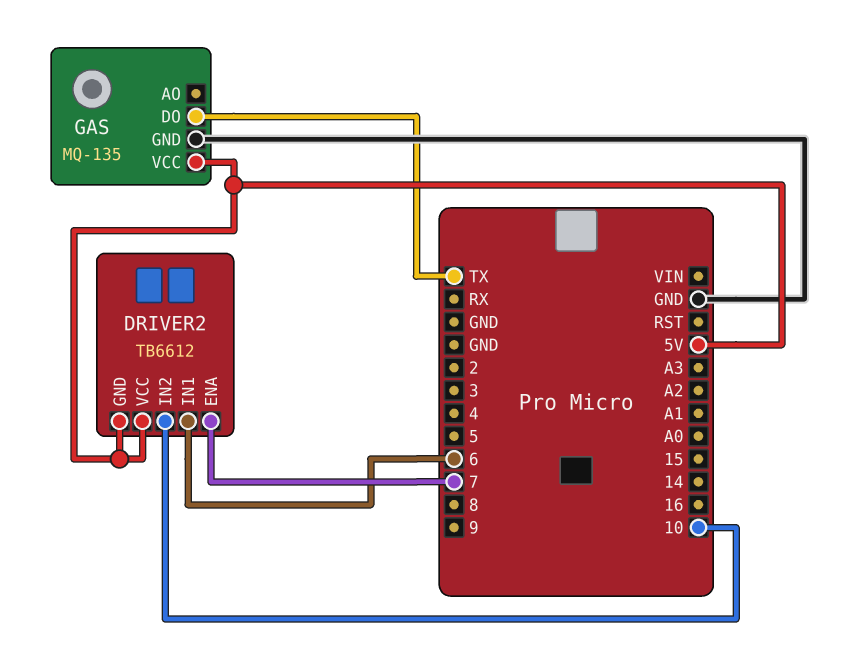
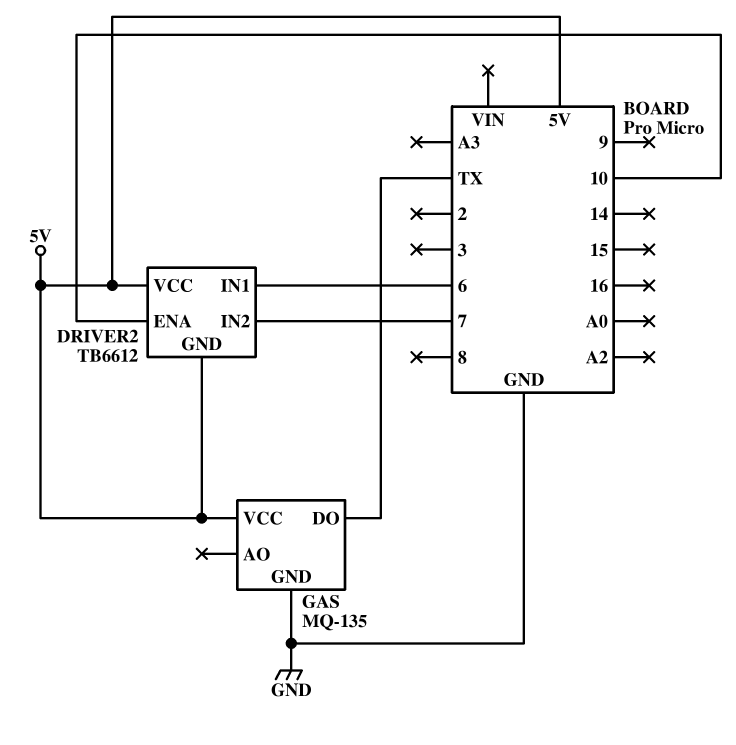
DRIVER2 pin ENA: 7 -> 10
DRIVER2 pin IN2: 10 -> 7

